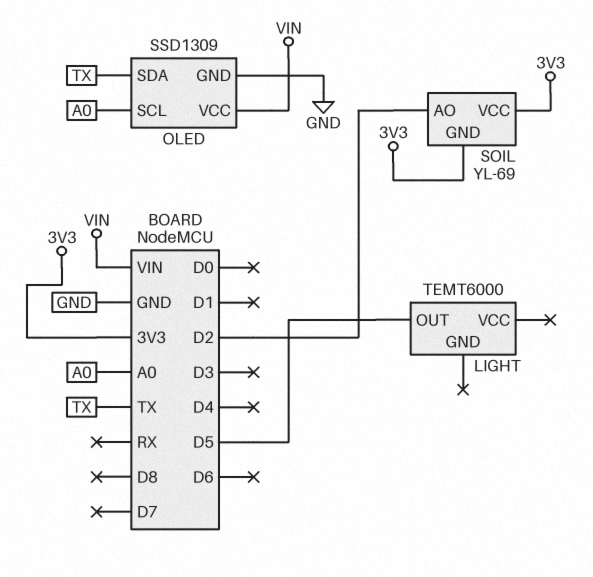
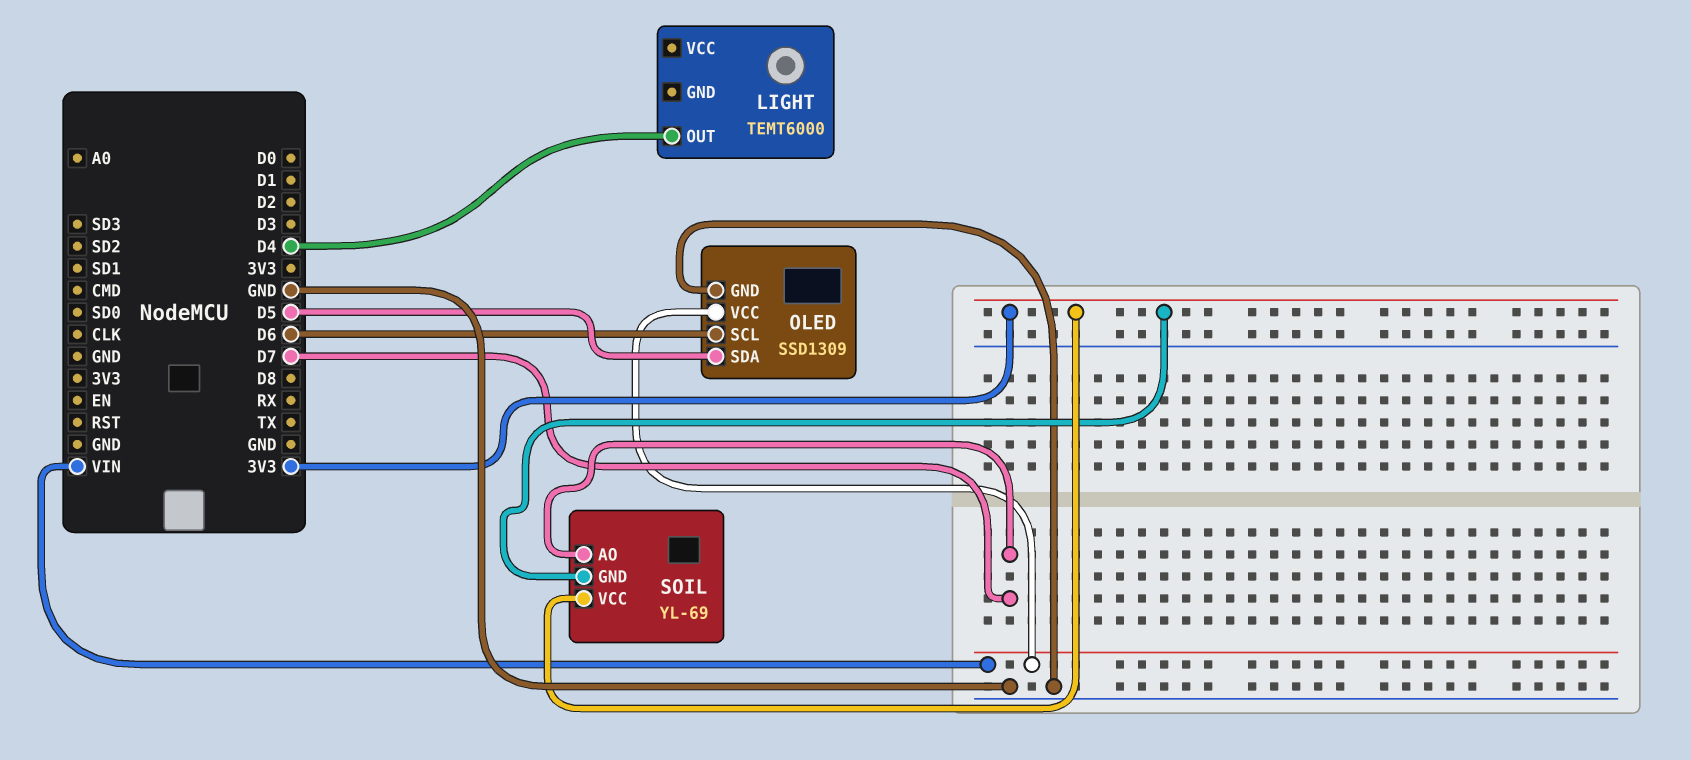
LIGHT pin OUT: D5 -> D4
OLED pin SCL: A0 -> D6
OLED pin SDA: TX -> D5
SOIL pin AO: D2 -> D7

